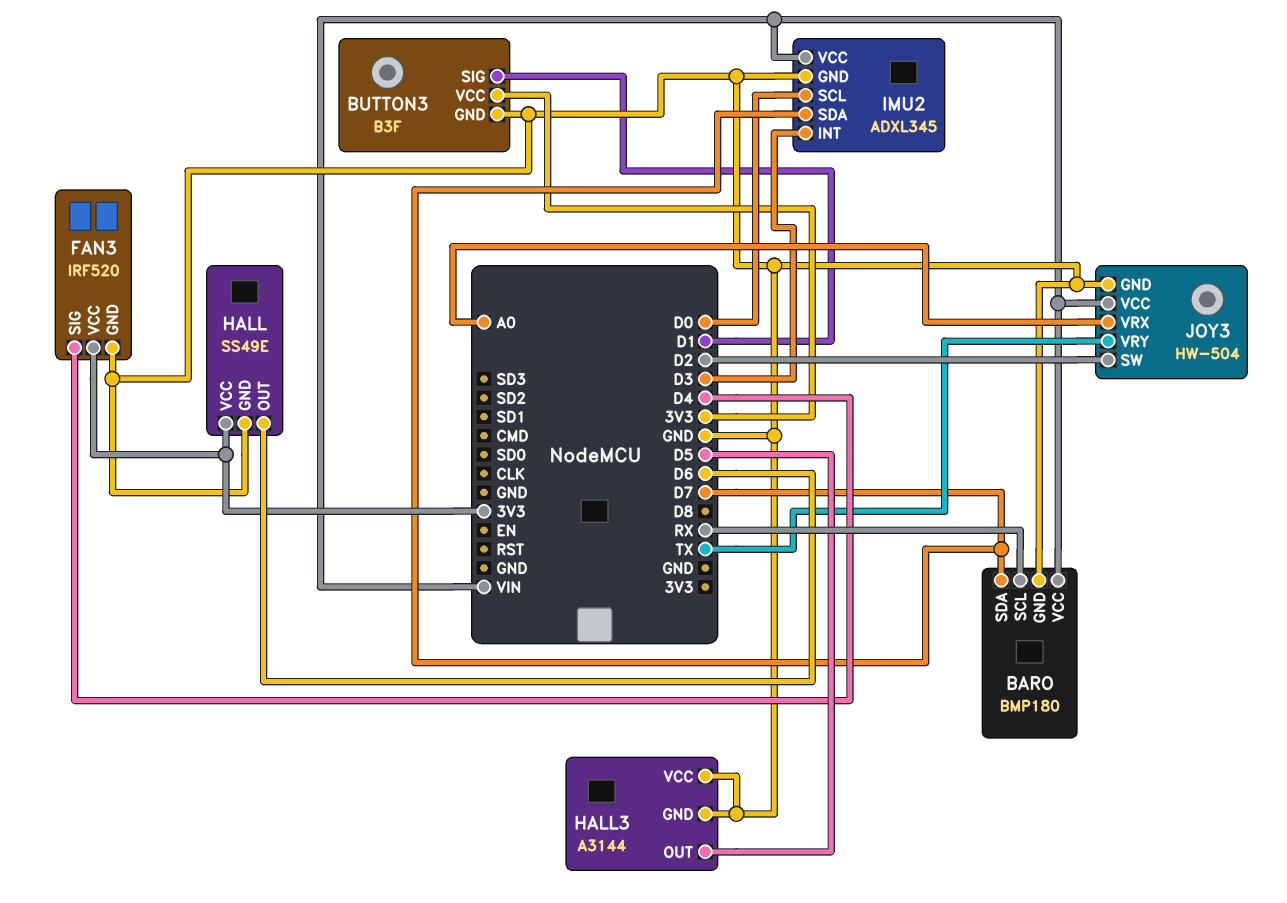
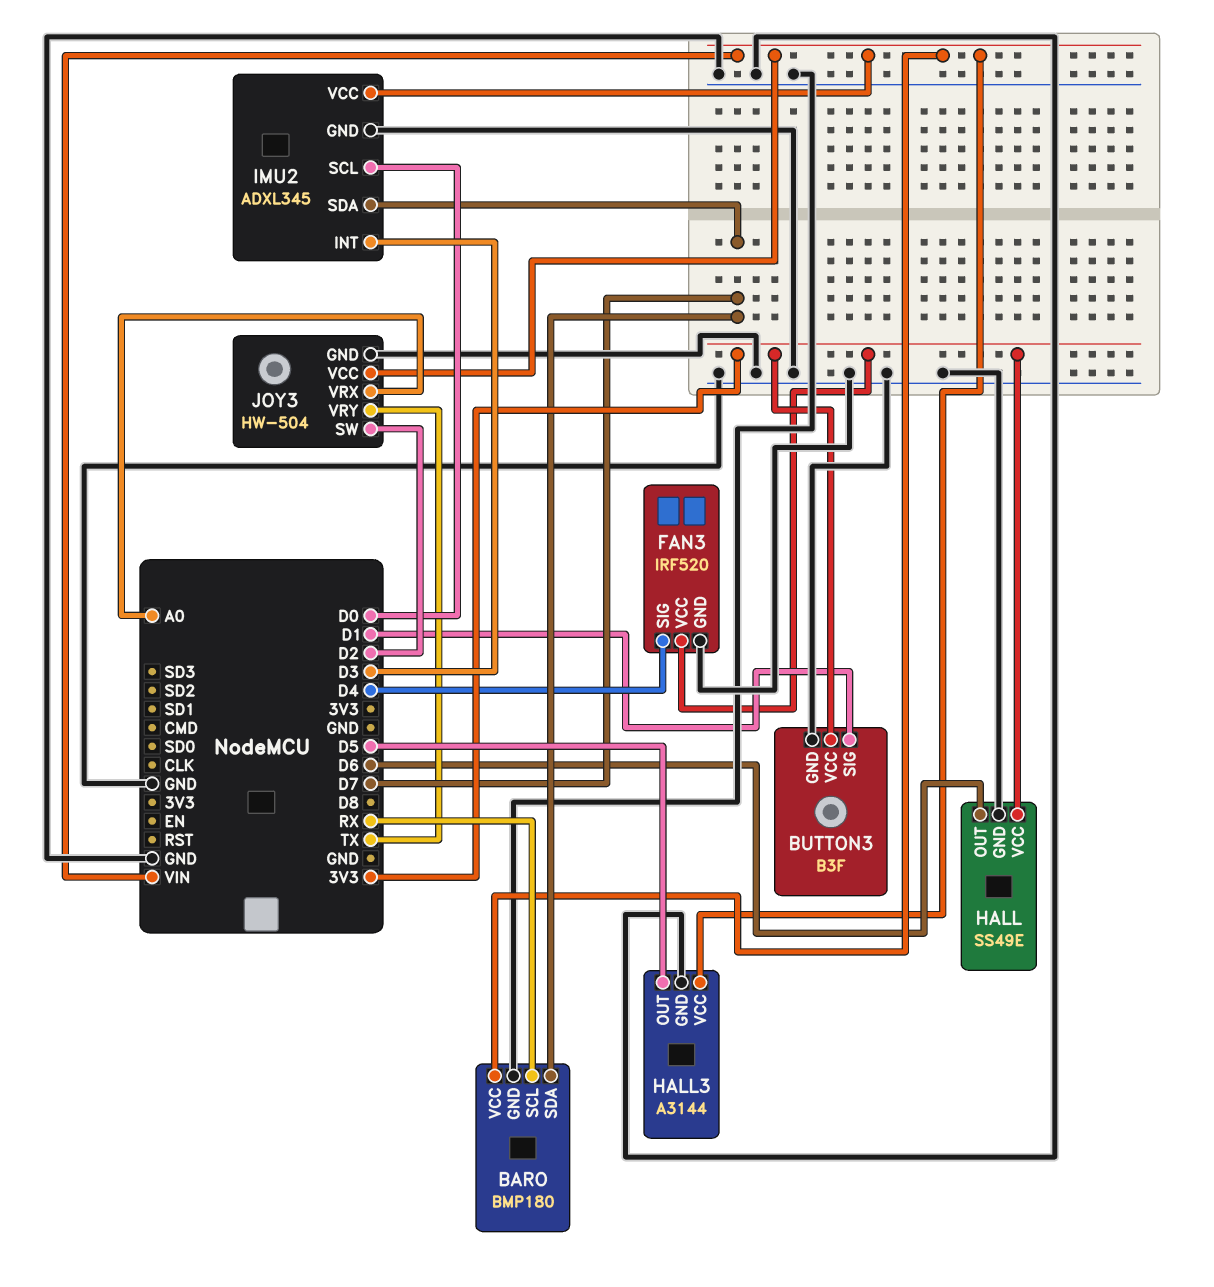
HALL3 pin VCC: GND -> VIN

